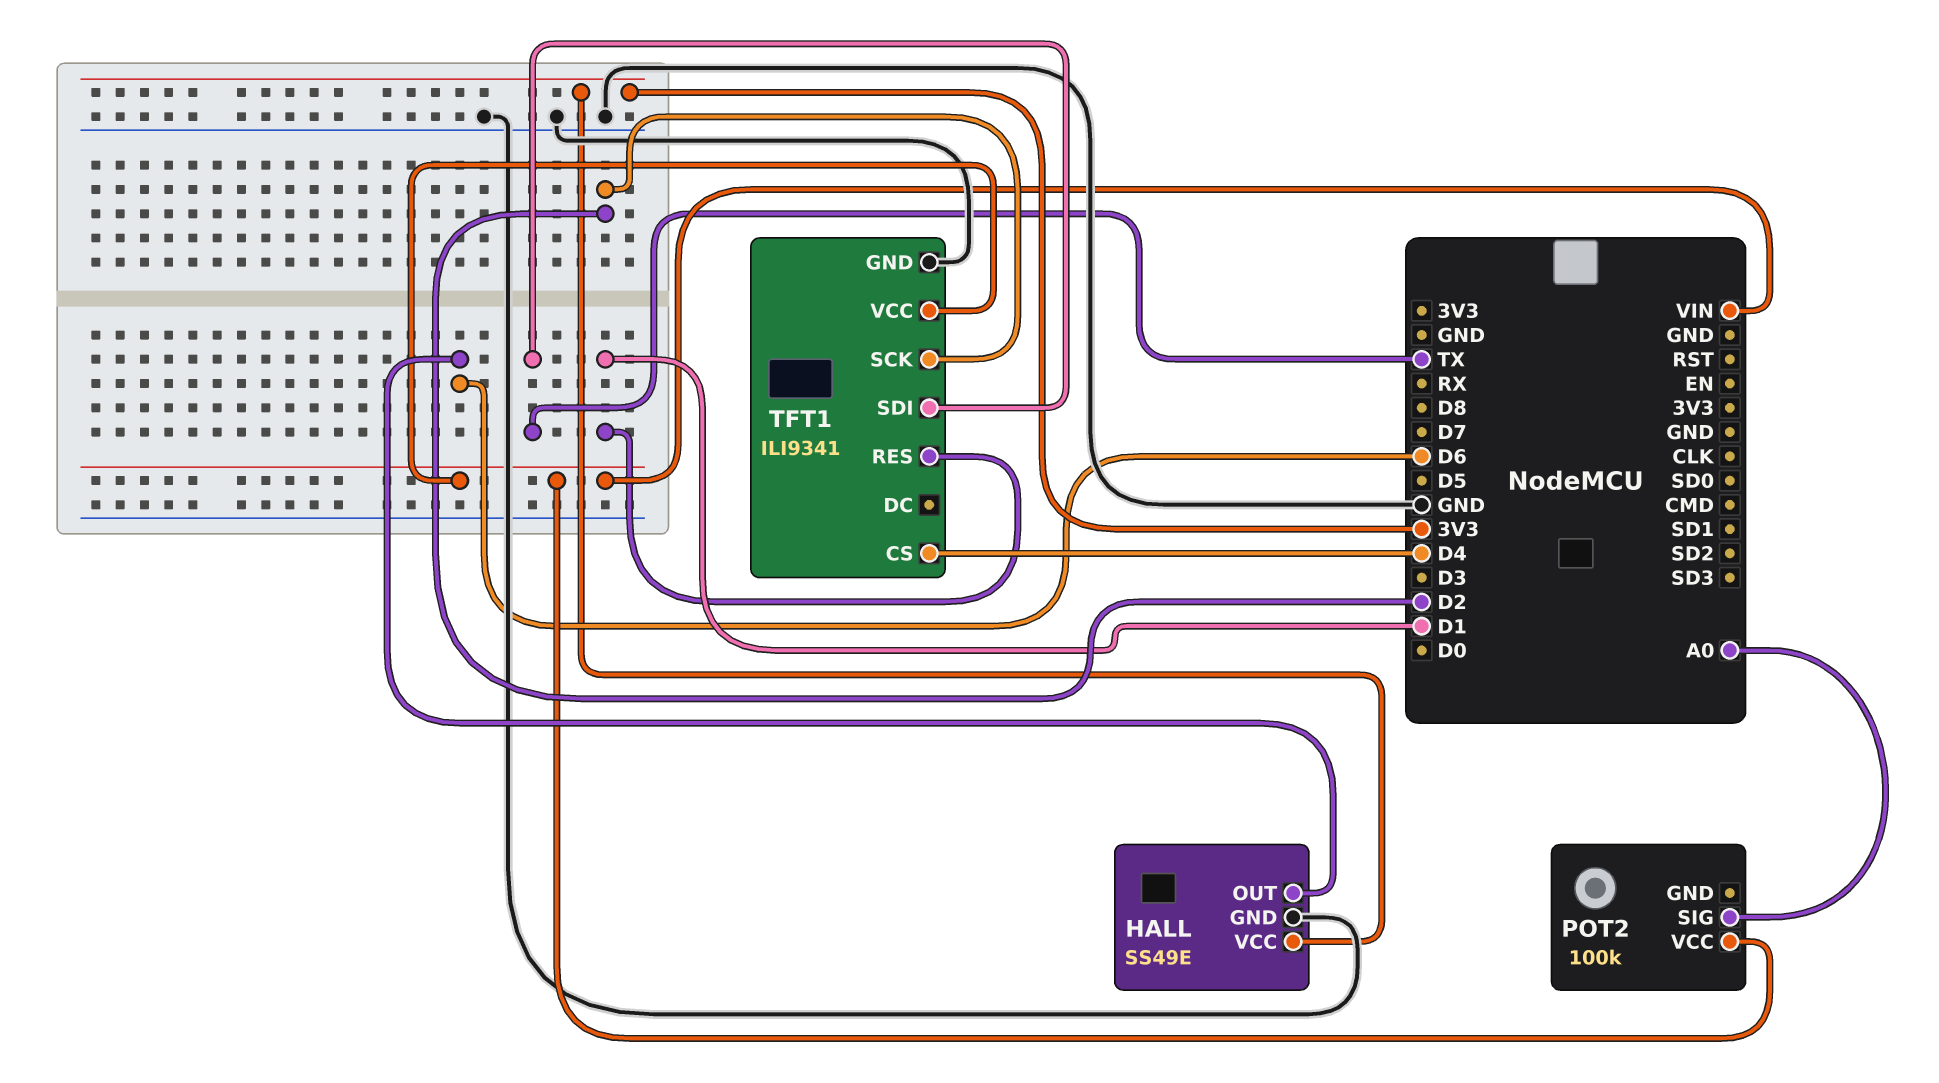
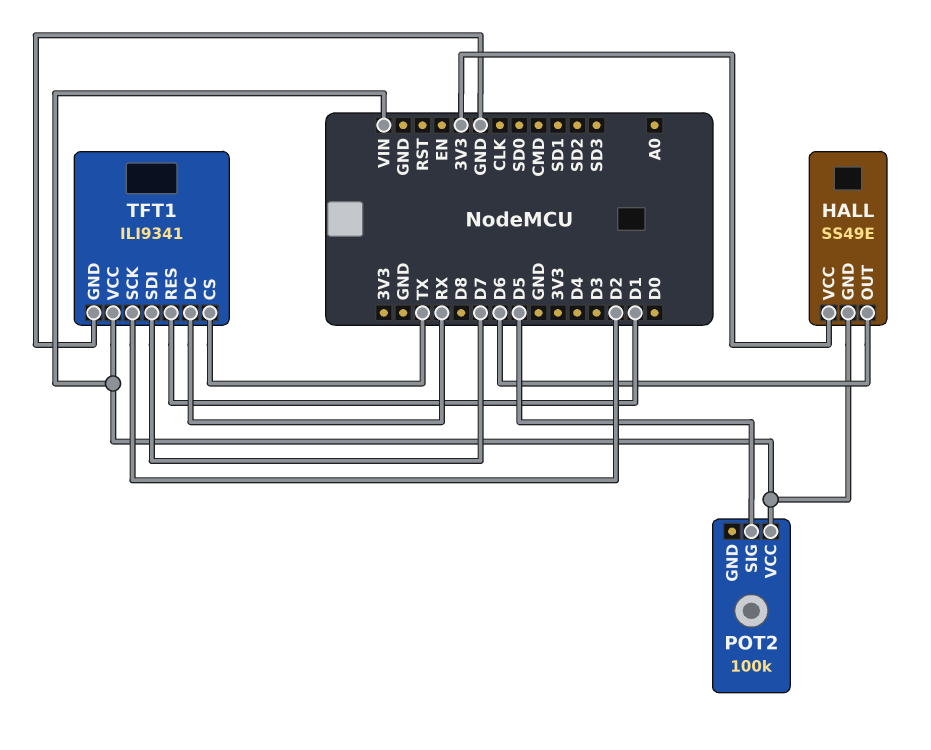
HALL pin GND: GND -> VIN
POT2 pin SIG: A0 -> D5
TFT1 pin CS: D4 -> TX
TFT1 pin DC: none -> RX
TFT1 pin SDI: TX -> D7

